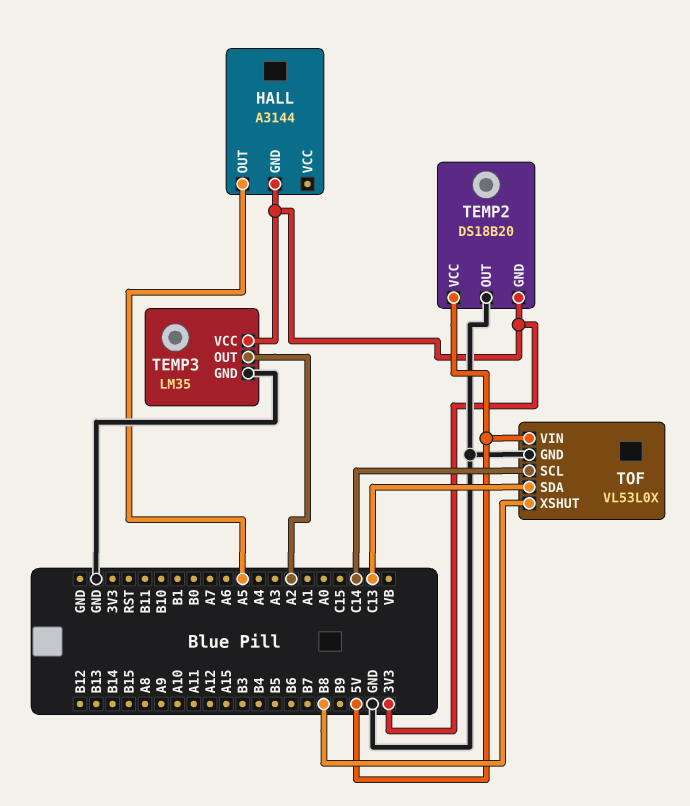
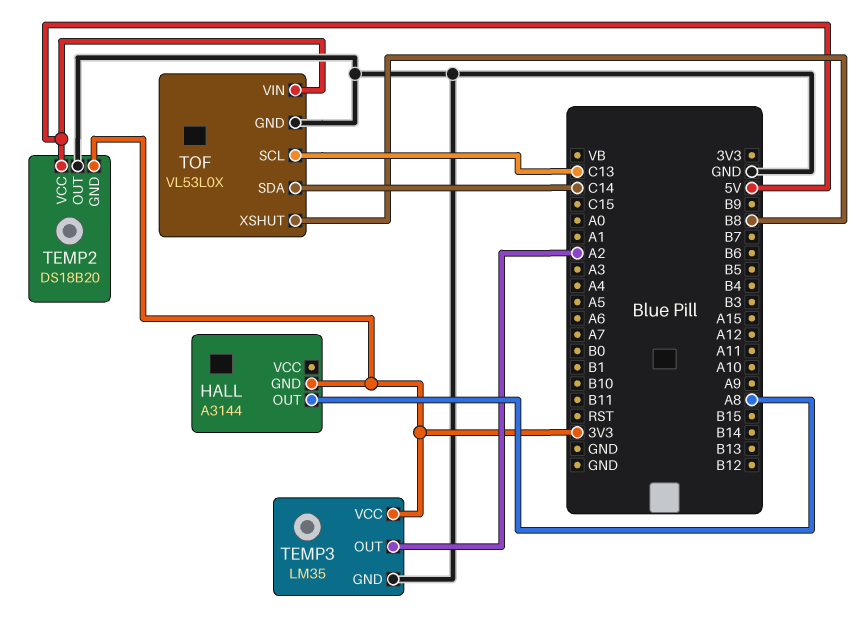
HALL pin OUT: A5 -> A8
TOF pin SCL: C14 -> C13
TOF pin SDA: C13 -> C14

